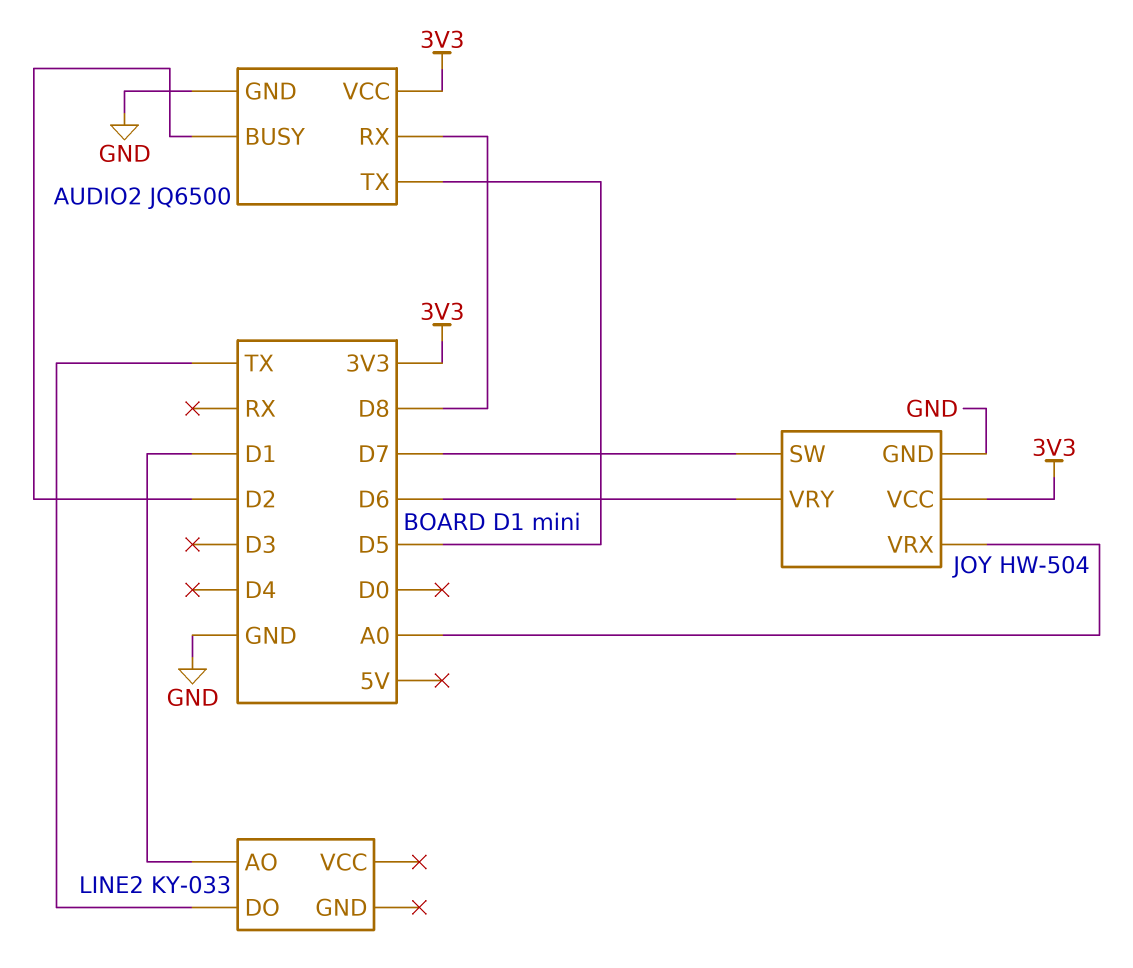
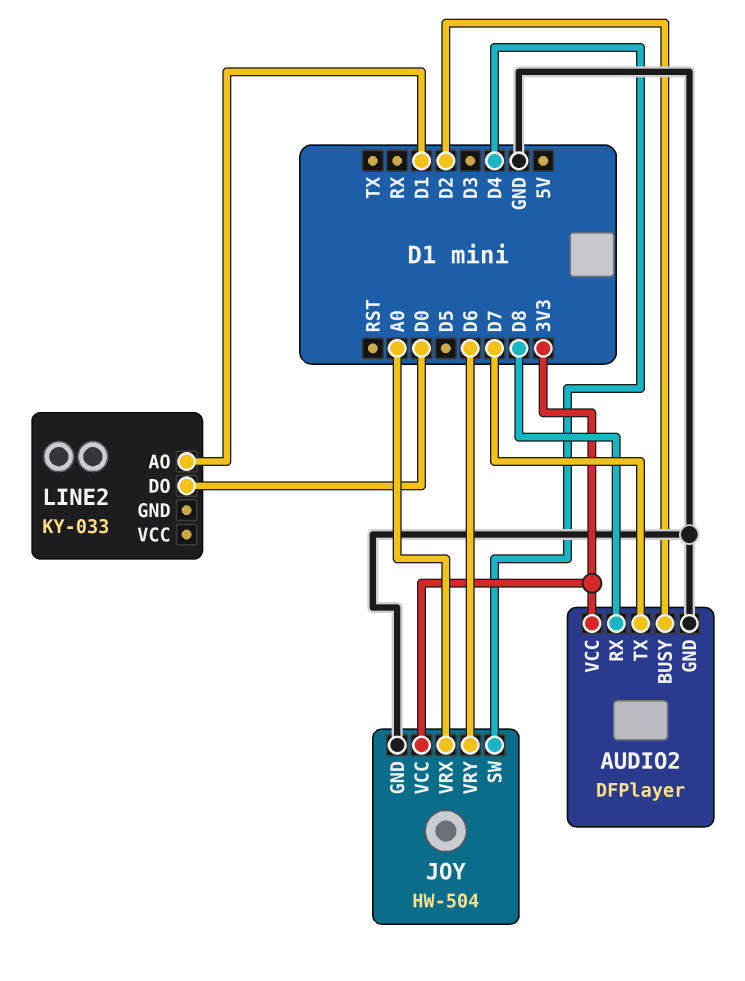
AUDIO2: JQ6500 -> DFPlayer
AUDIO2 pin TX: D5 -> D7
JOY pin SW: D7 -> D4
LINE2 pin DO: TX -> D0

